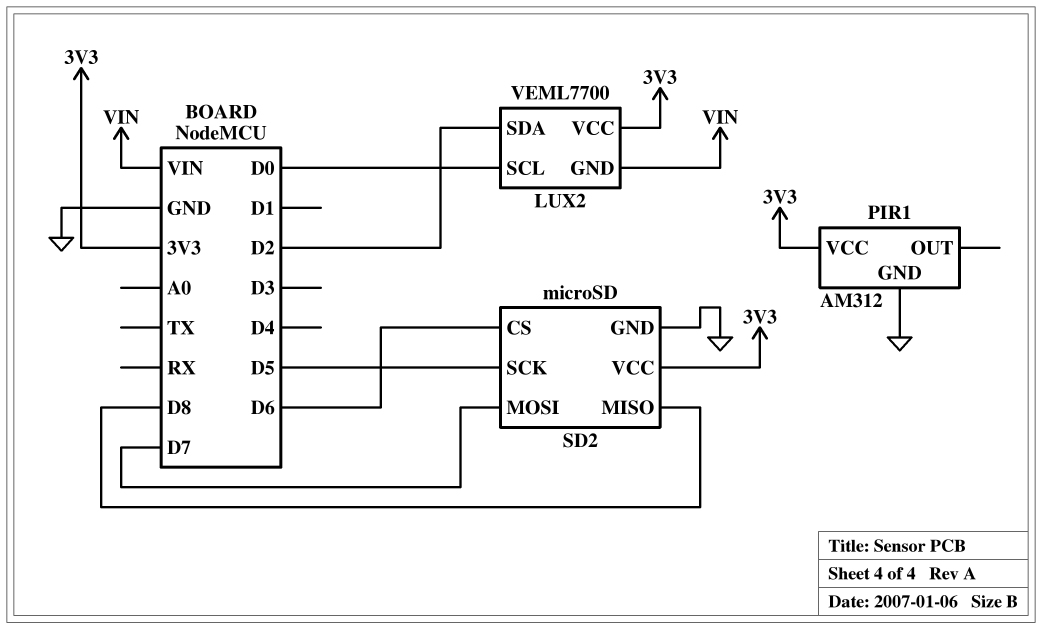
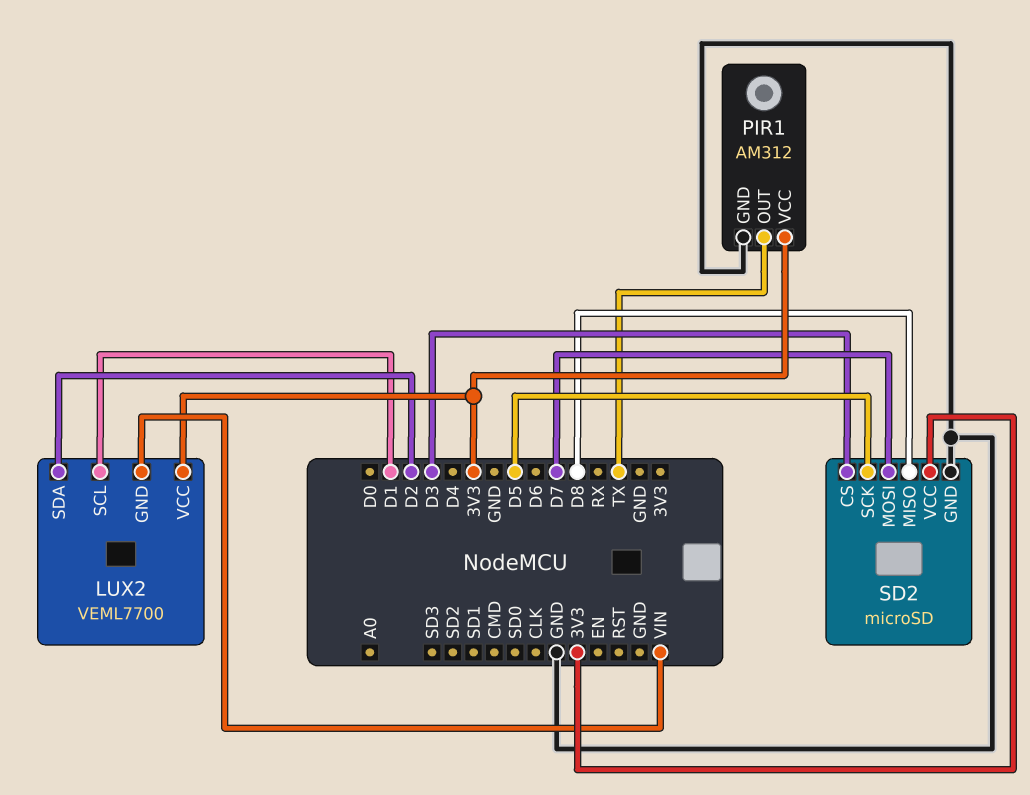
LUX2 pin SCL: D0 -> D1
PIR1 pin OUT: none -> TX
SD2 pin CS: D6 -> D3

